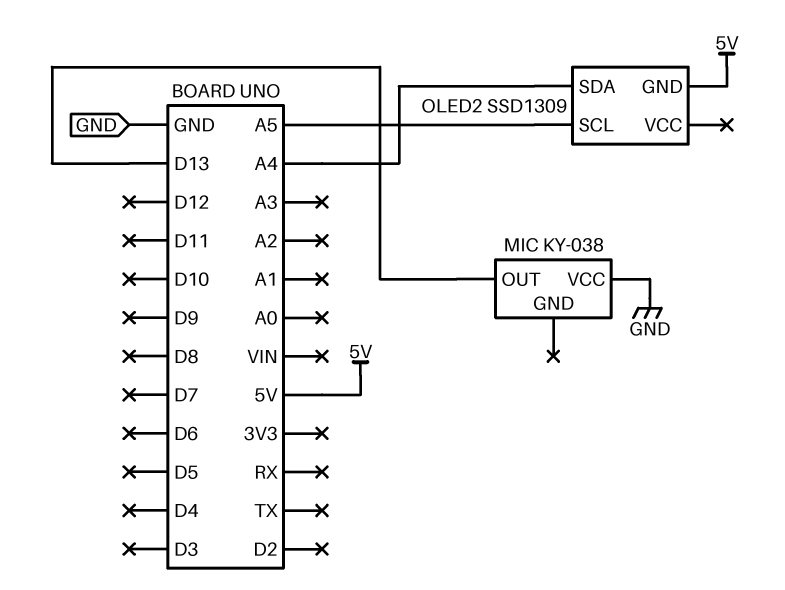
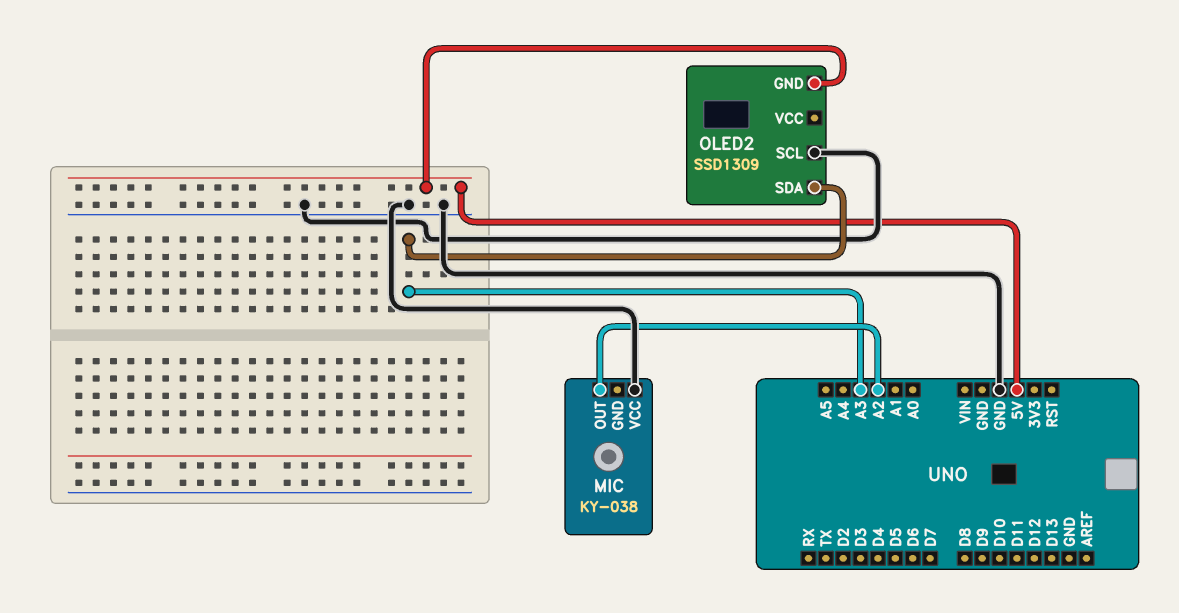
MIC pin OUT: D13 -> A2
OLED2 pin SCL: A5 -> GND
OLED2 pin SDA: A4 -> A3

